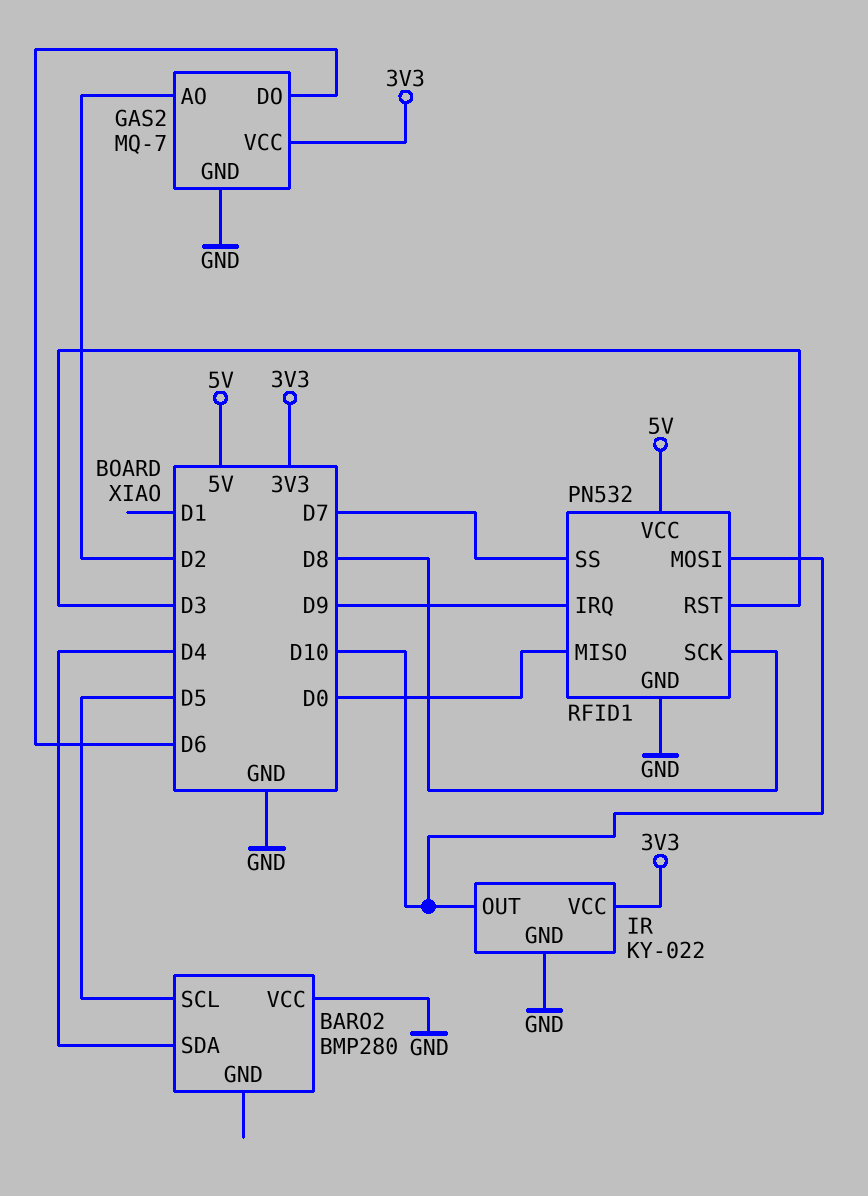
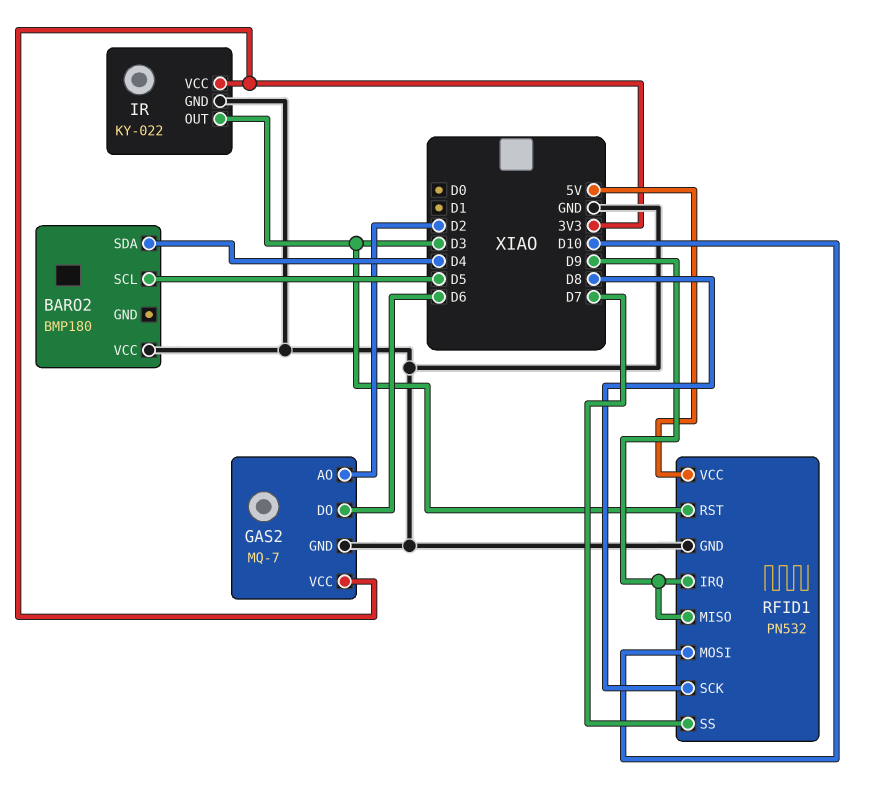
BARO2: BMP280 -> BMP180
IR pin OUT: D10 -> D3
RFID1 pin MISO: D0 -> D9

